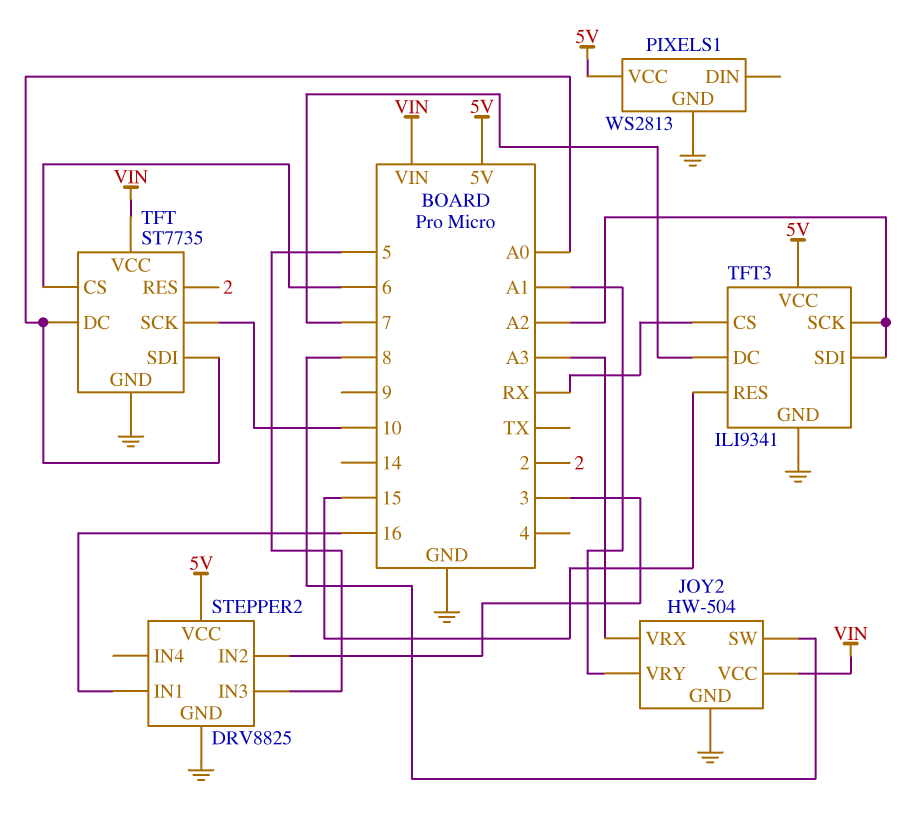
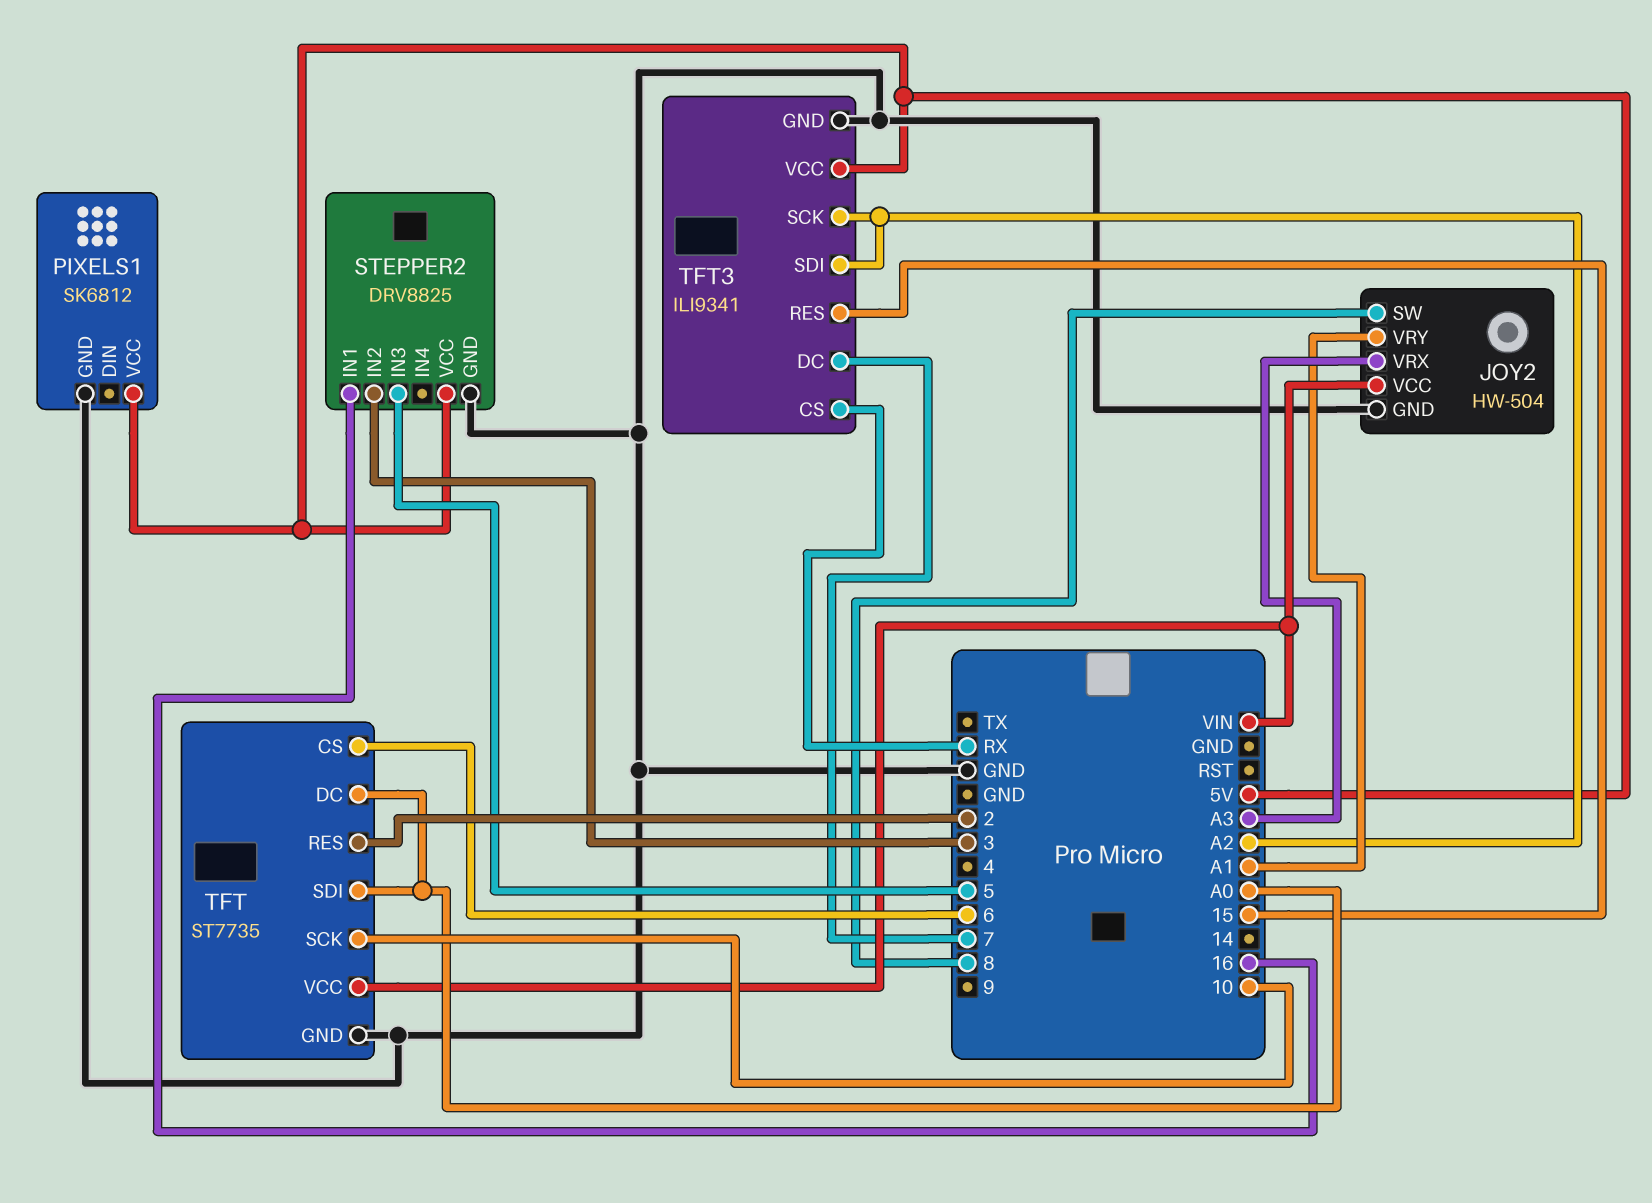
PIXELS1: WS2813 -> SK6812

